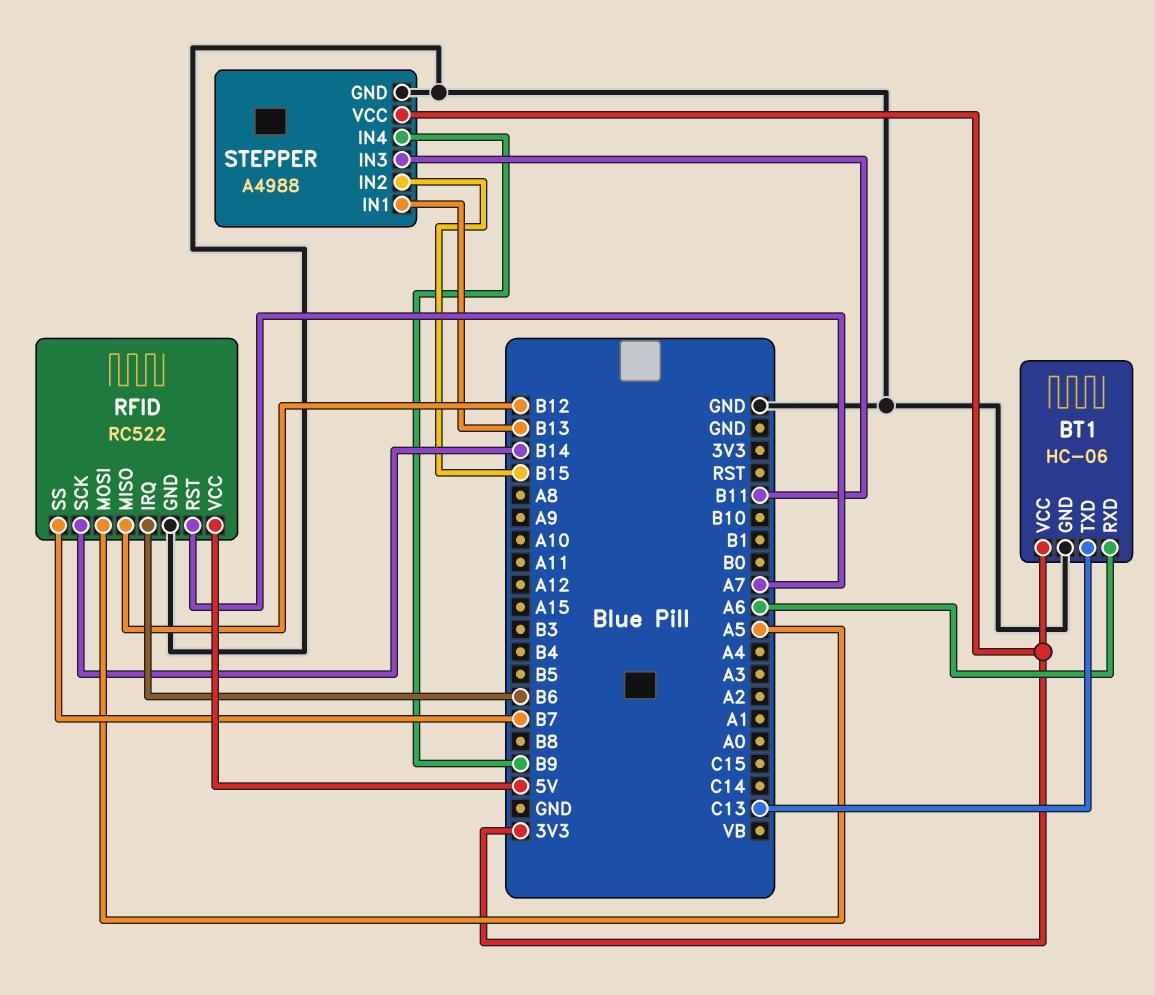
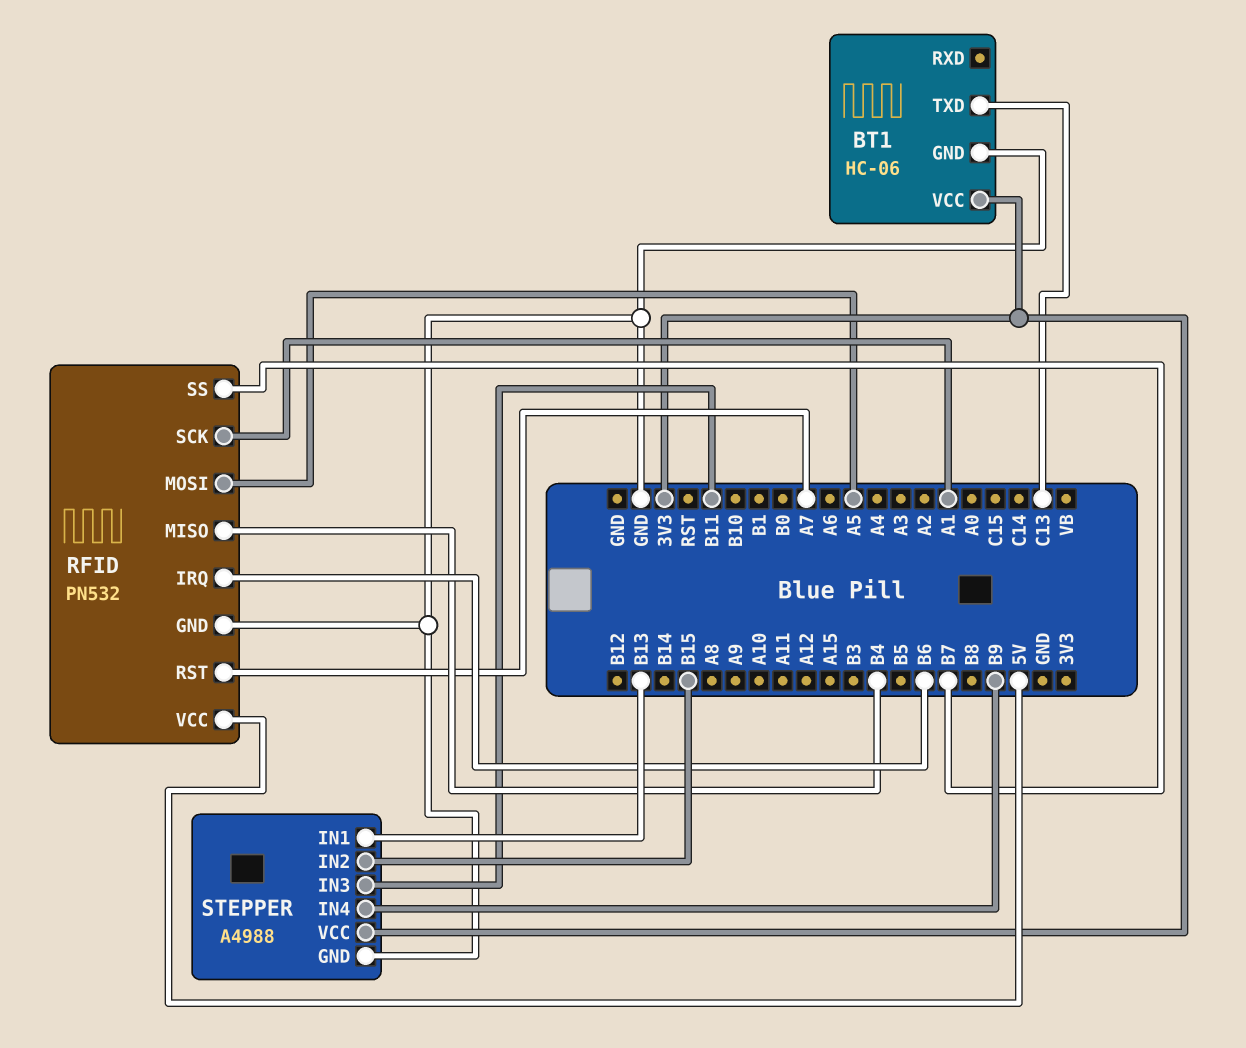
BT1 pin RXD: A6 -> none
RFID: RC522 -> PN532
RFID pin MISO: B12 -> B4
RFID pin SCK: B14 -> A1

